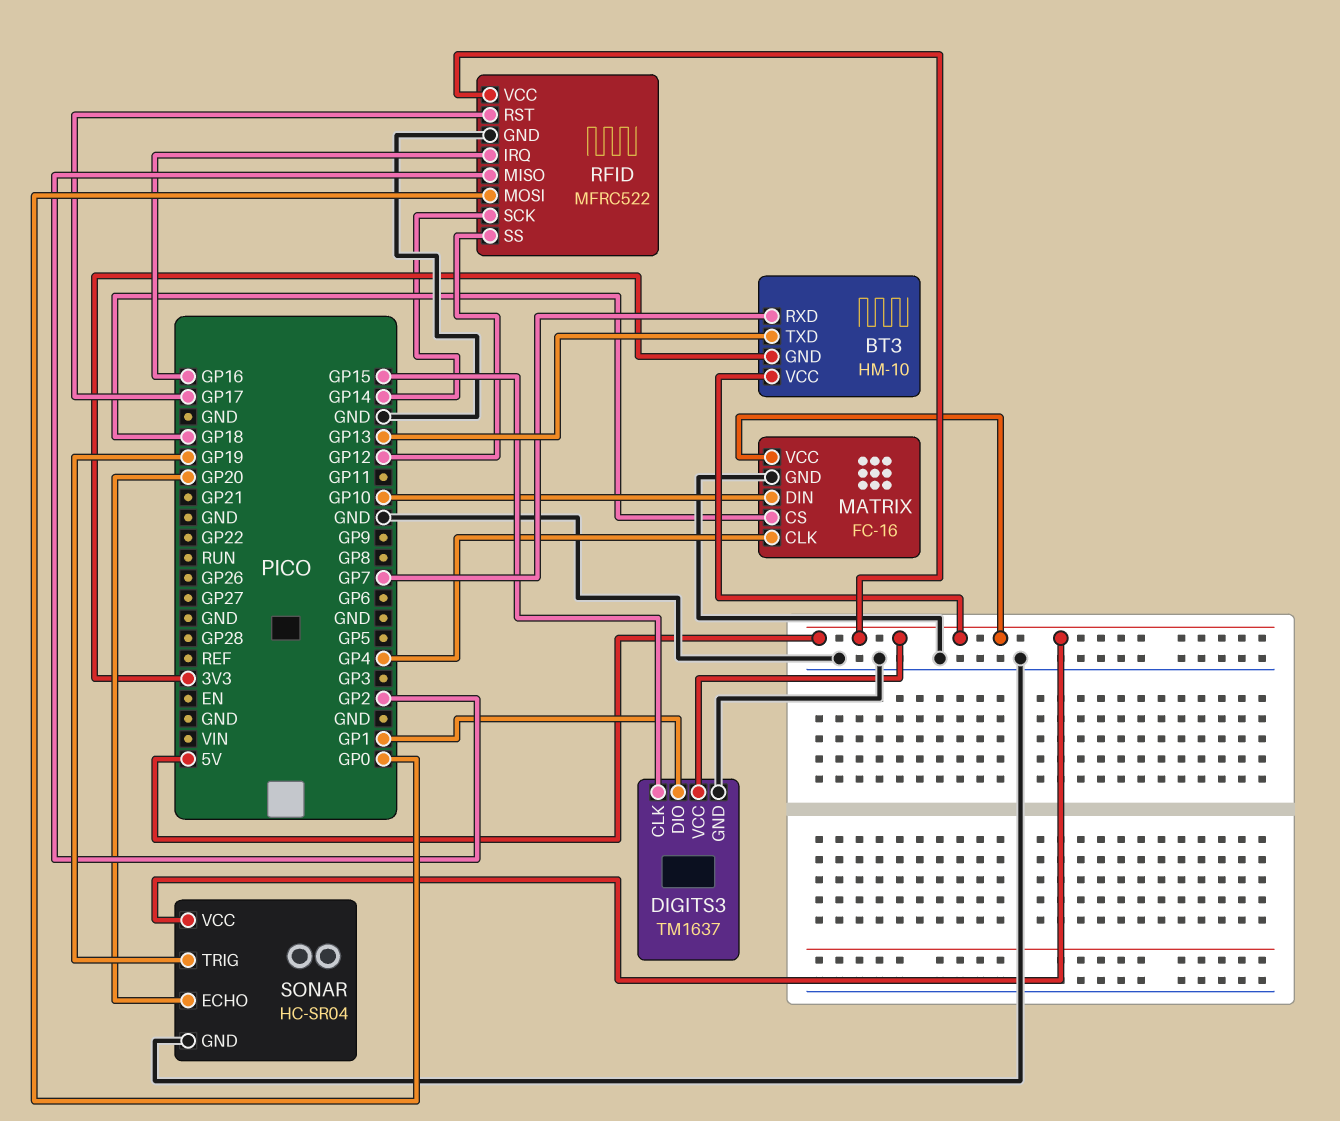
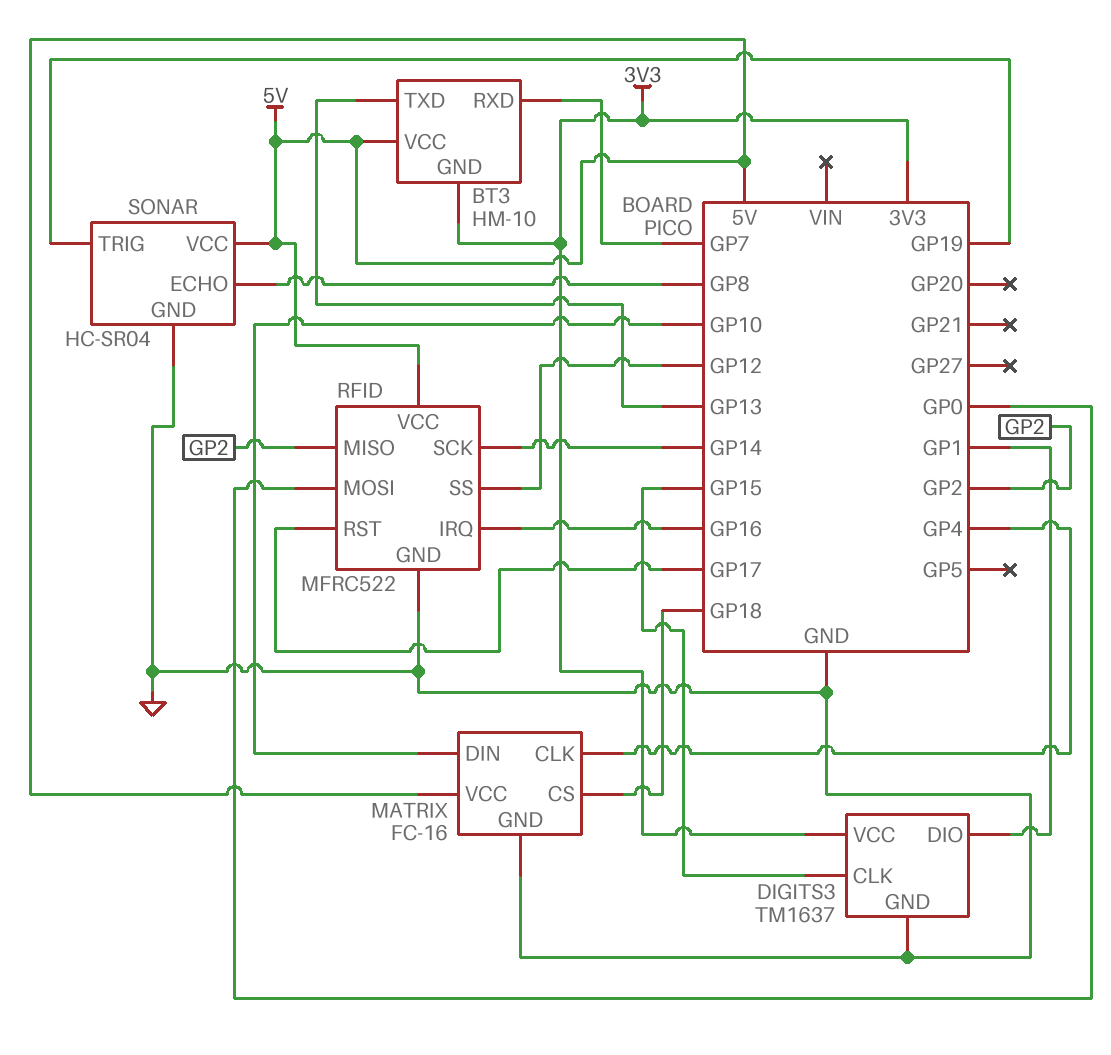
DIGITS3 pin VCC: 5V -> 3V3
SONAR pin ECHO: GP20 -> GP8

